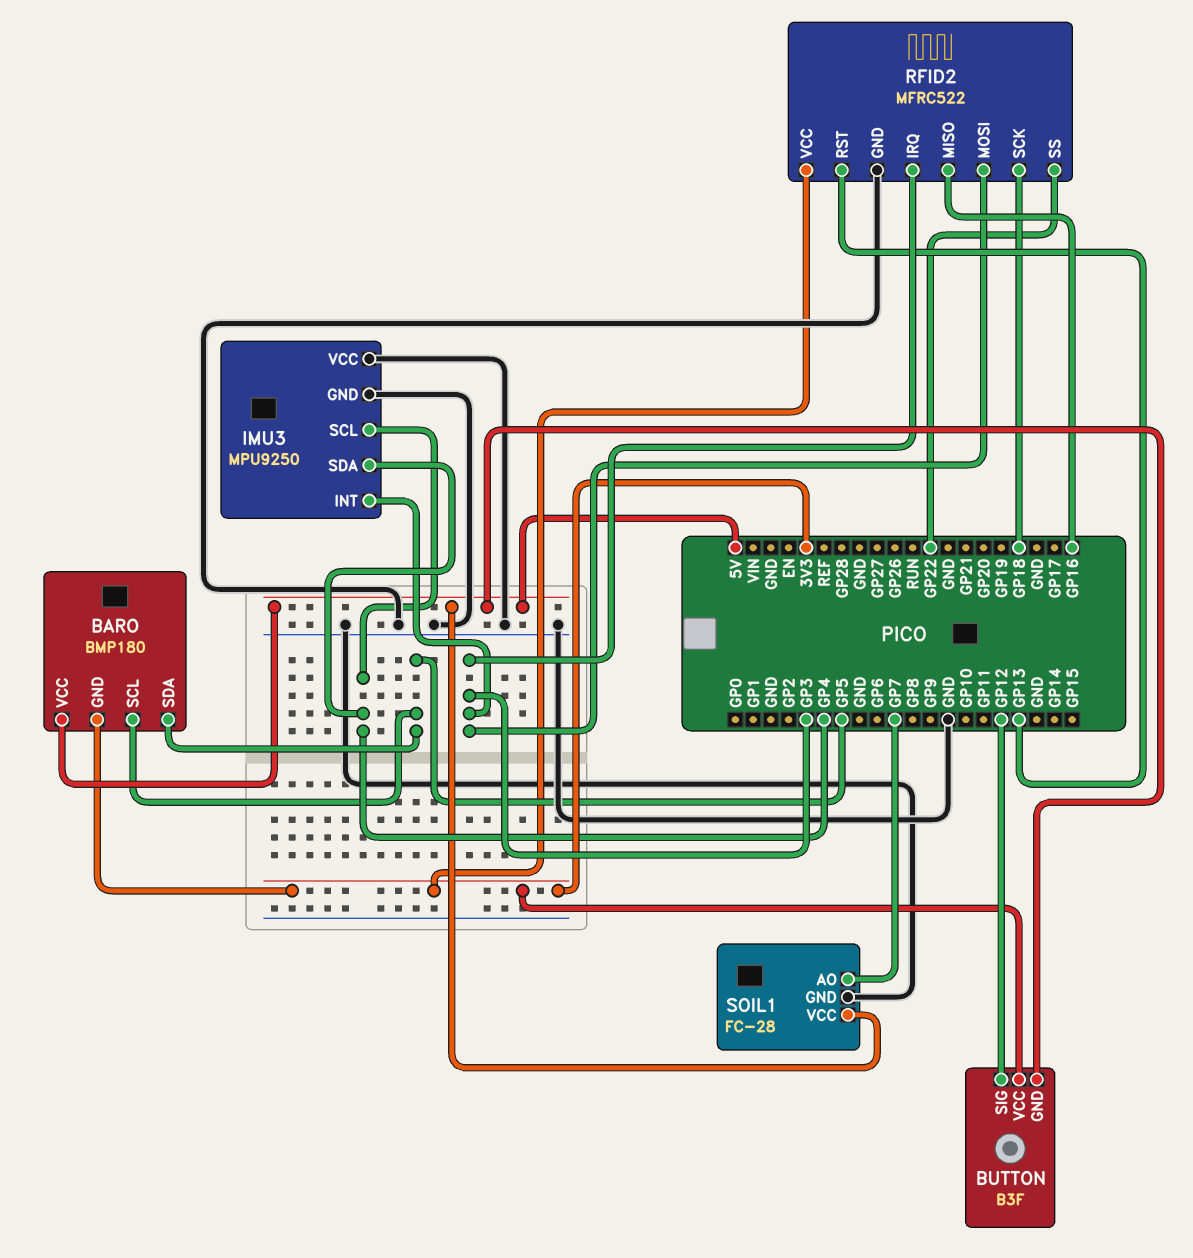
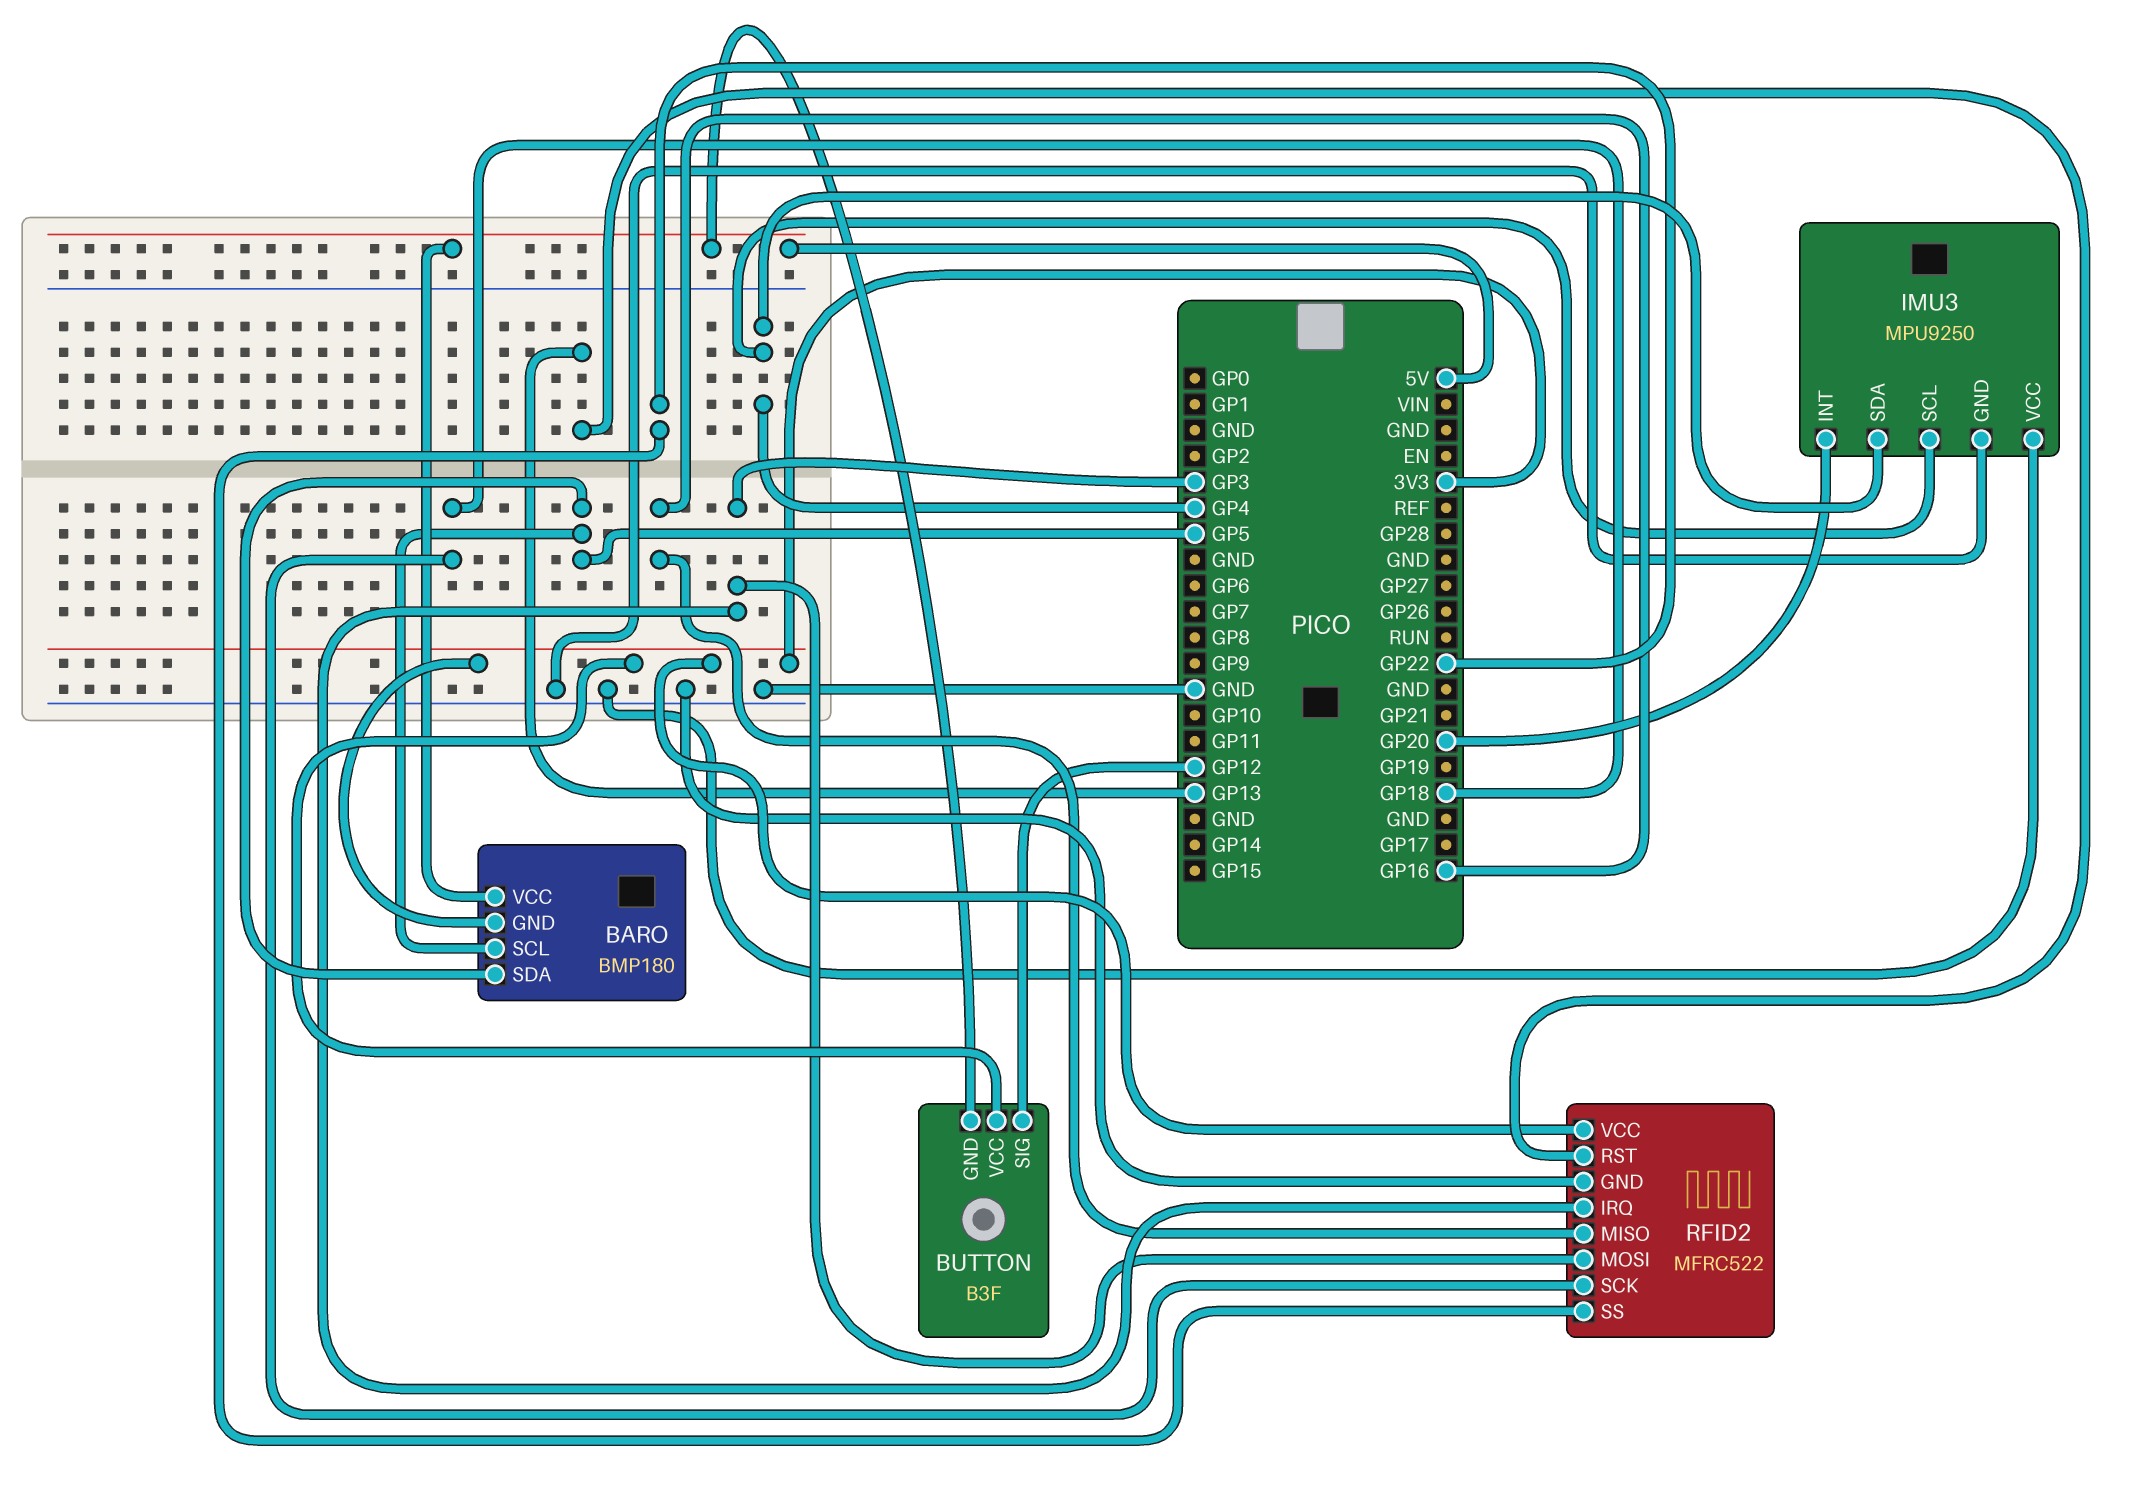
IMU3 pin INT: GP3 -> GP20
SOIL1: FC-28 -> none
SOIL1 pin AO: GP7 -> none
SOIL1 pin GND: GND -> none
SOIL1 pin VCC: 5V -> none

